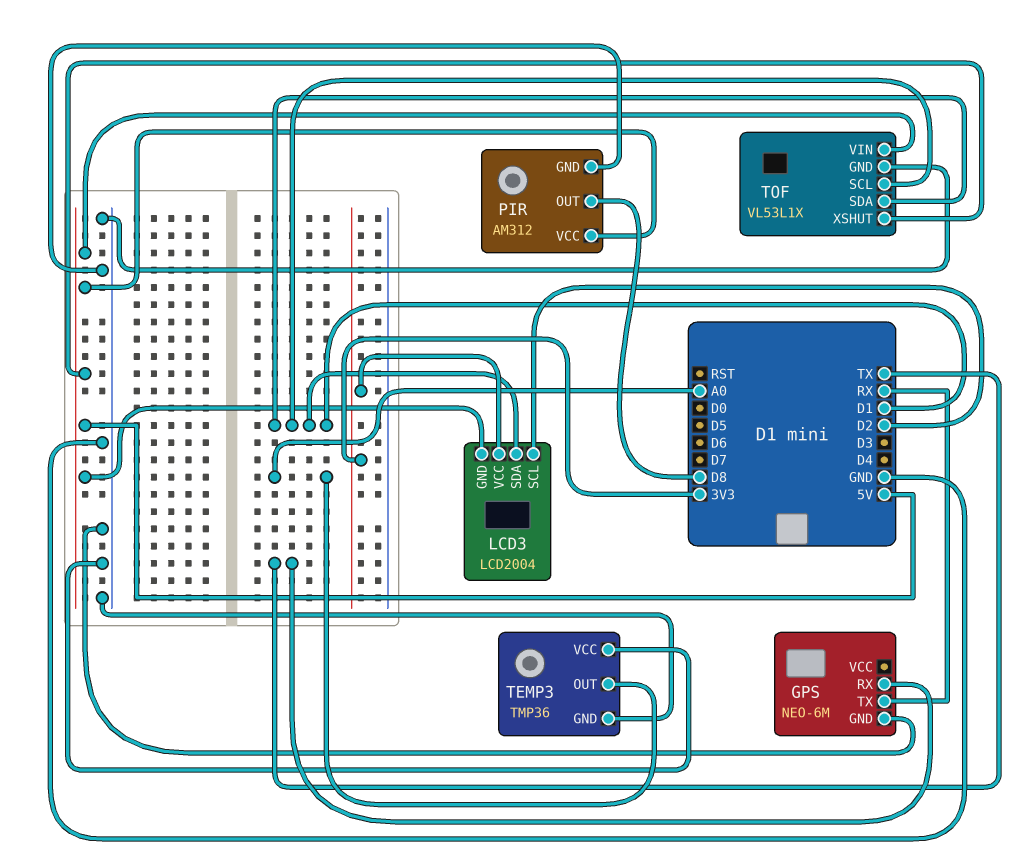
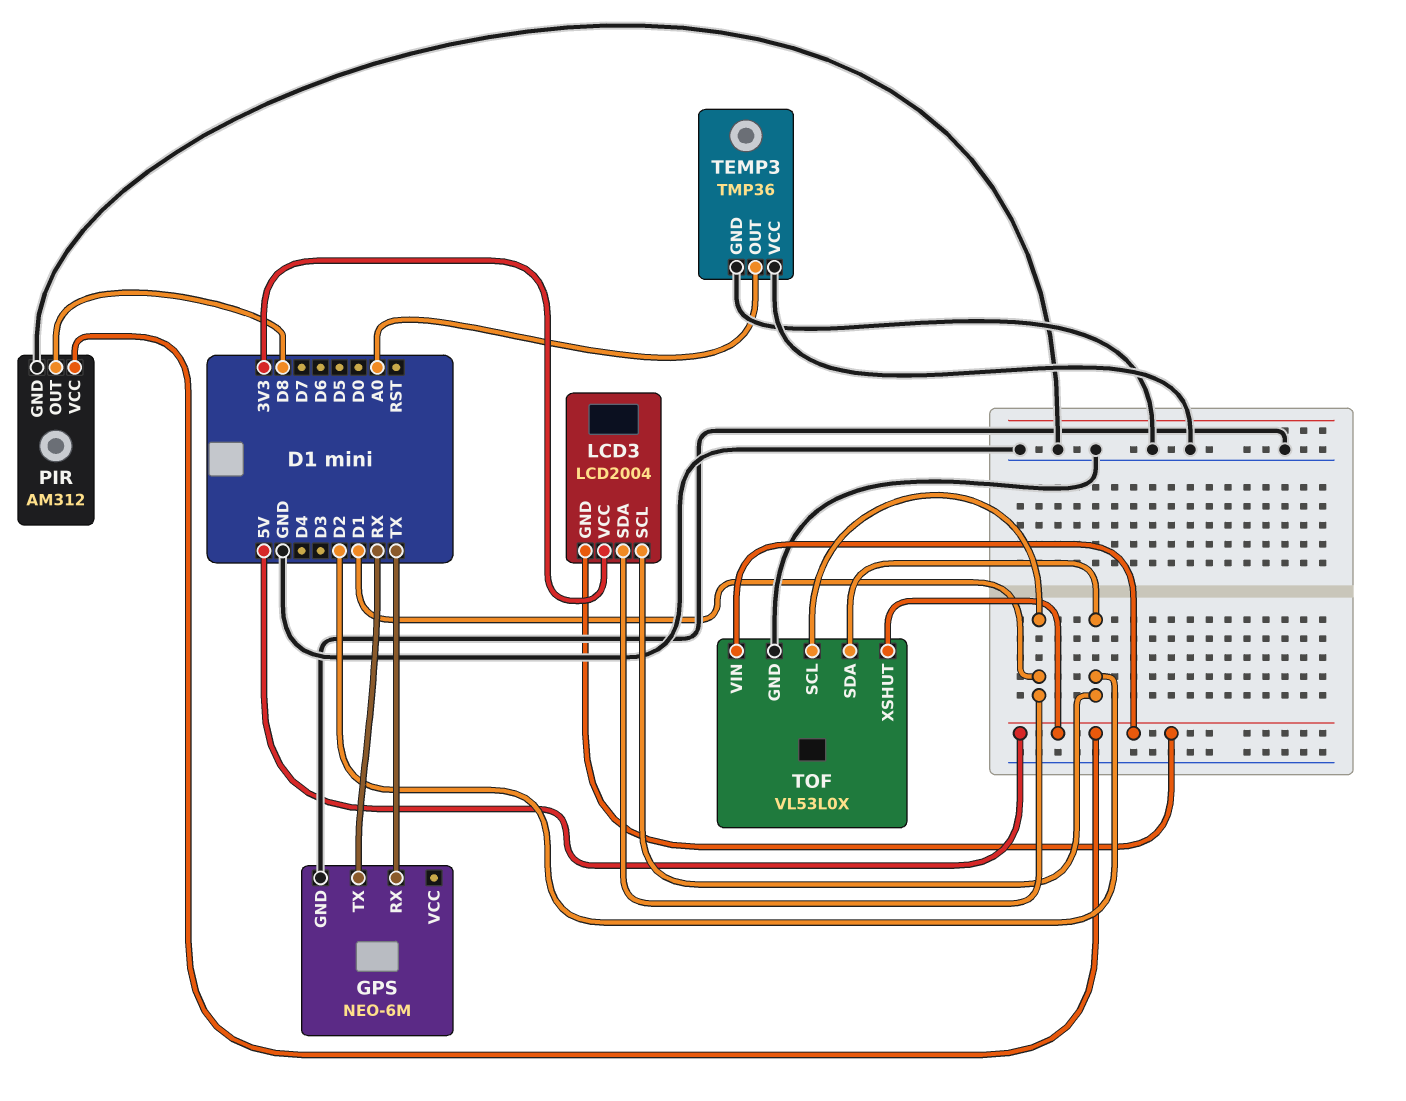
TOF: VL53L1X -> VL53L0X
TOF pin SDA: D1 -> D2

